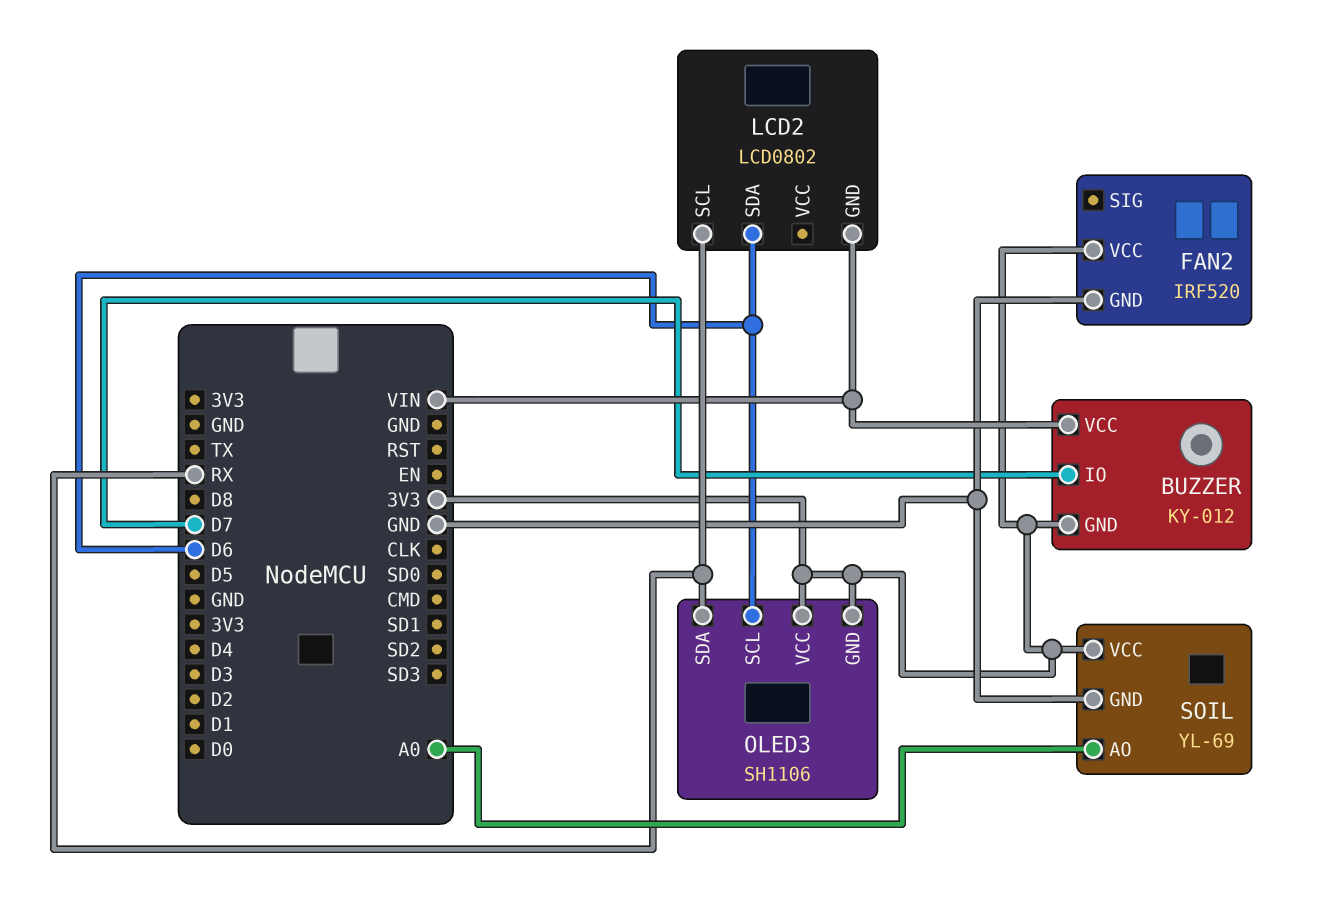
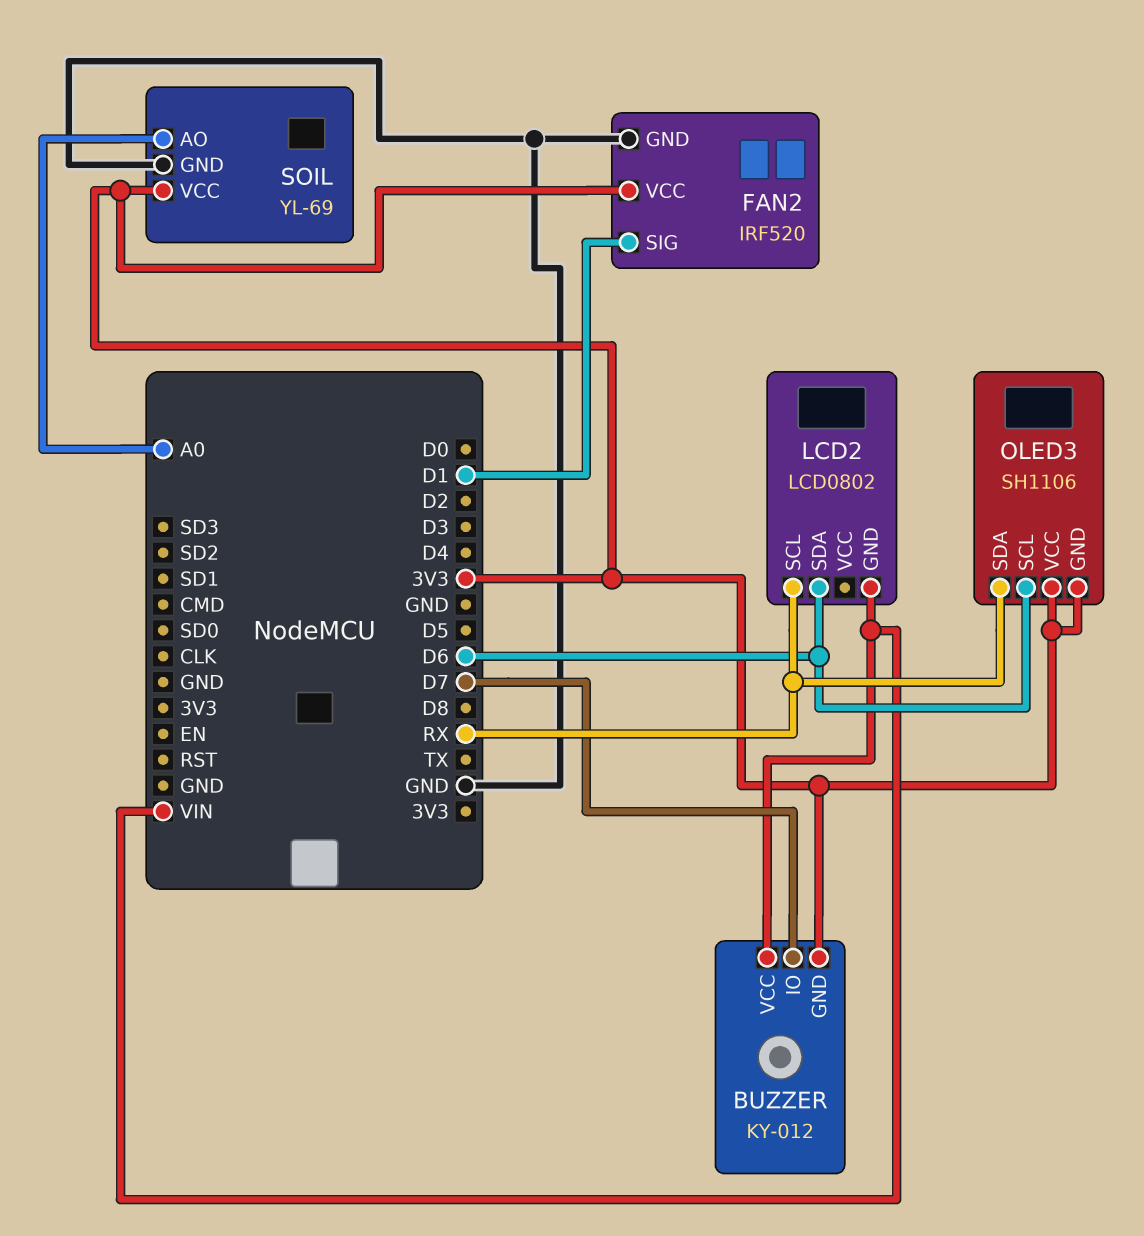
FAN2 pin SIG: none -> D1

